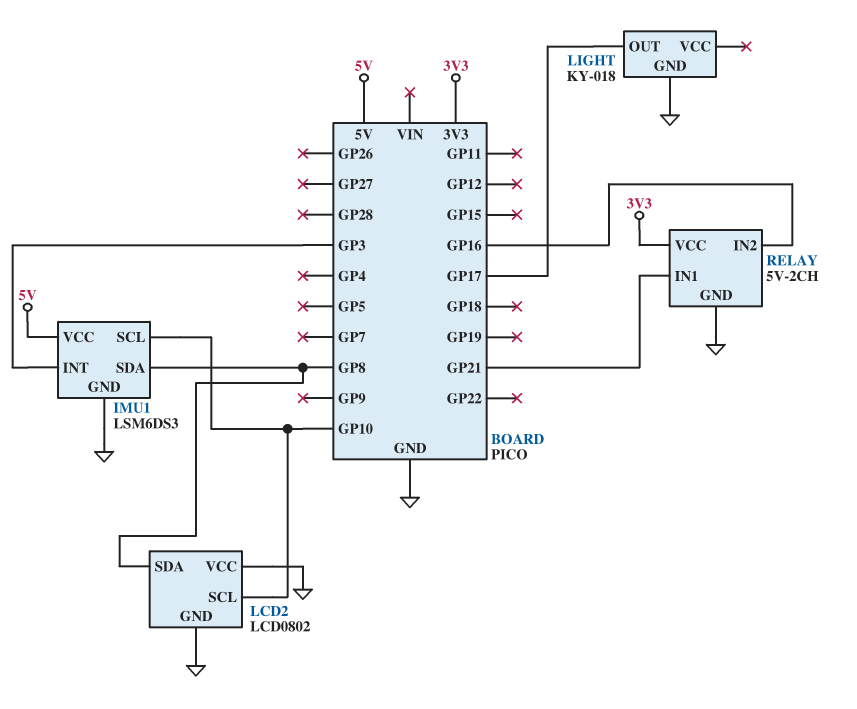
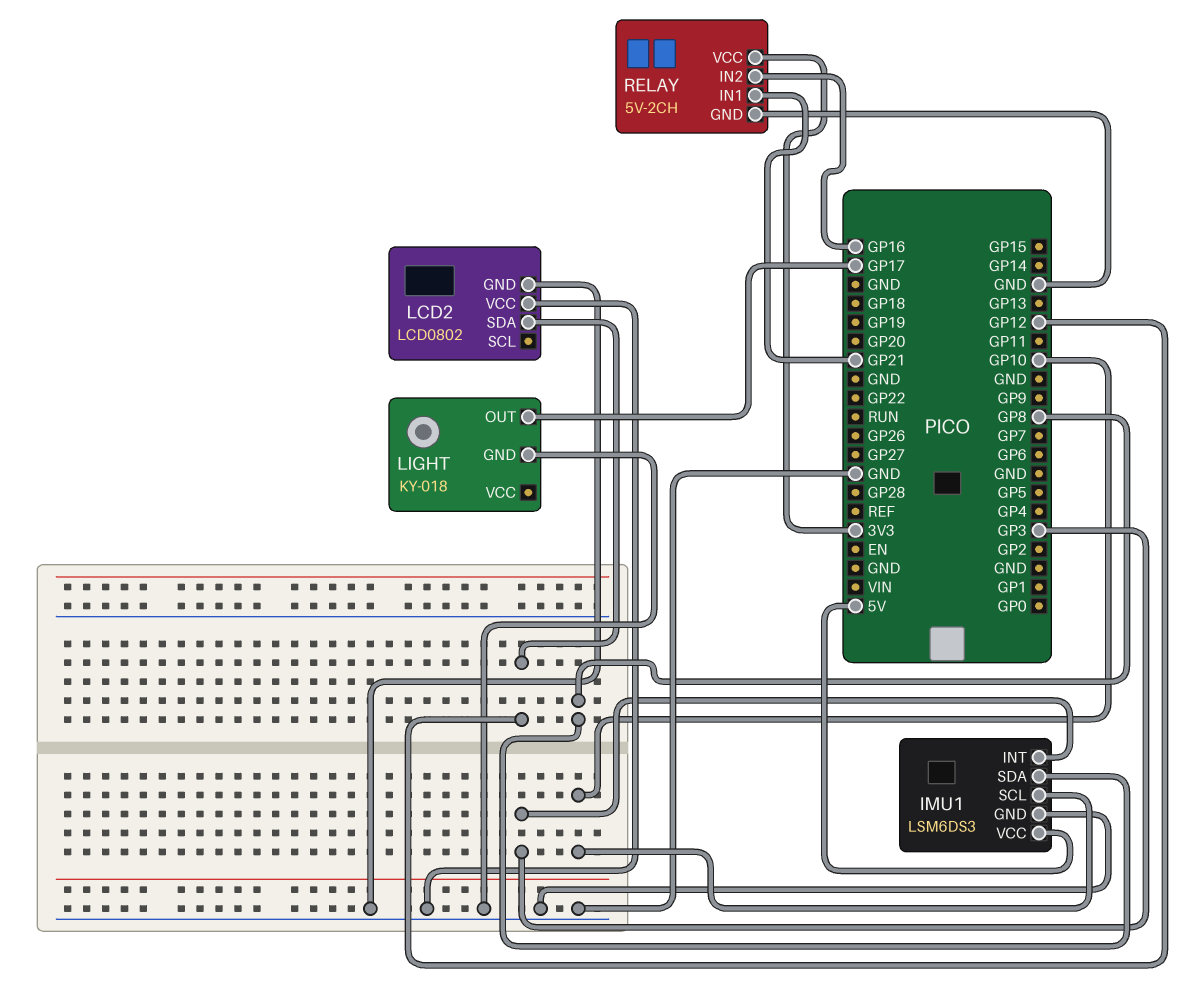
LCD2 pin SCL: GP10 -> none
LCD2 pin SDA: GP8 -> GP12

